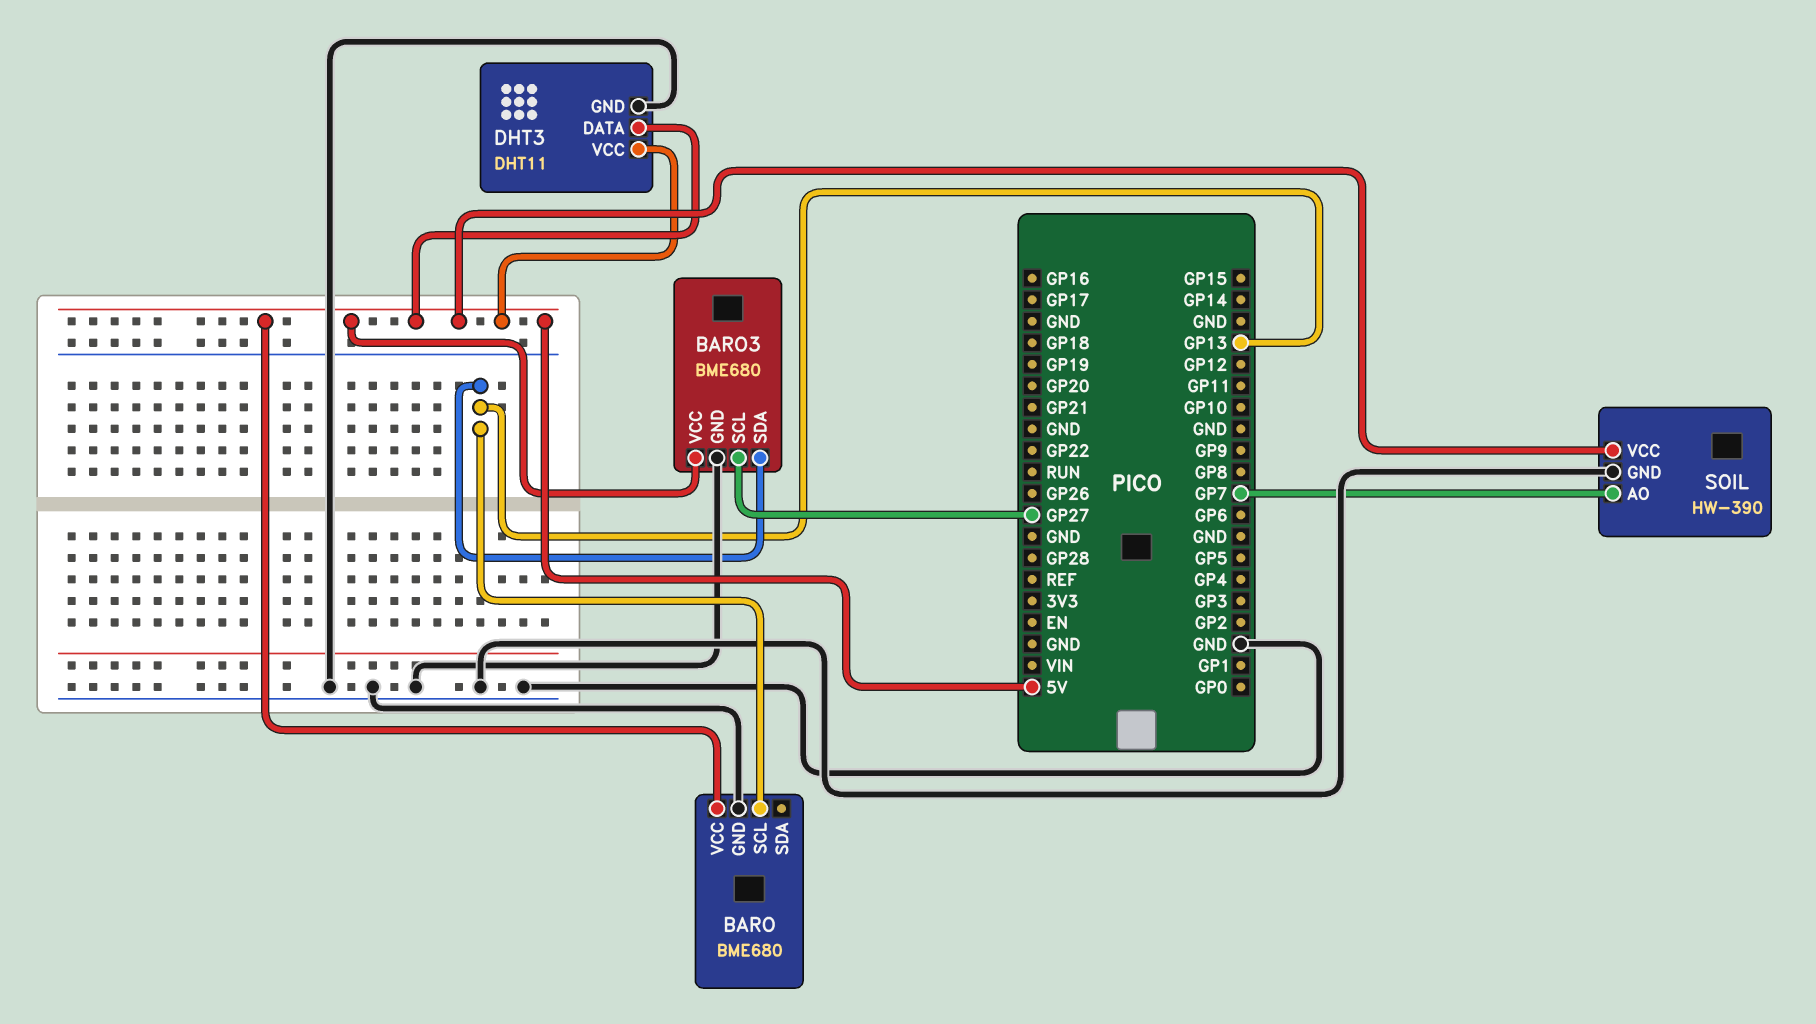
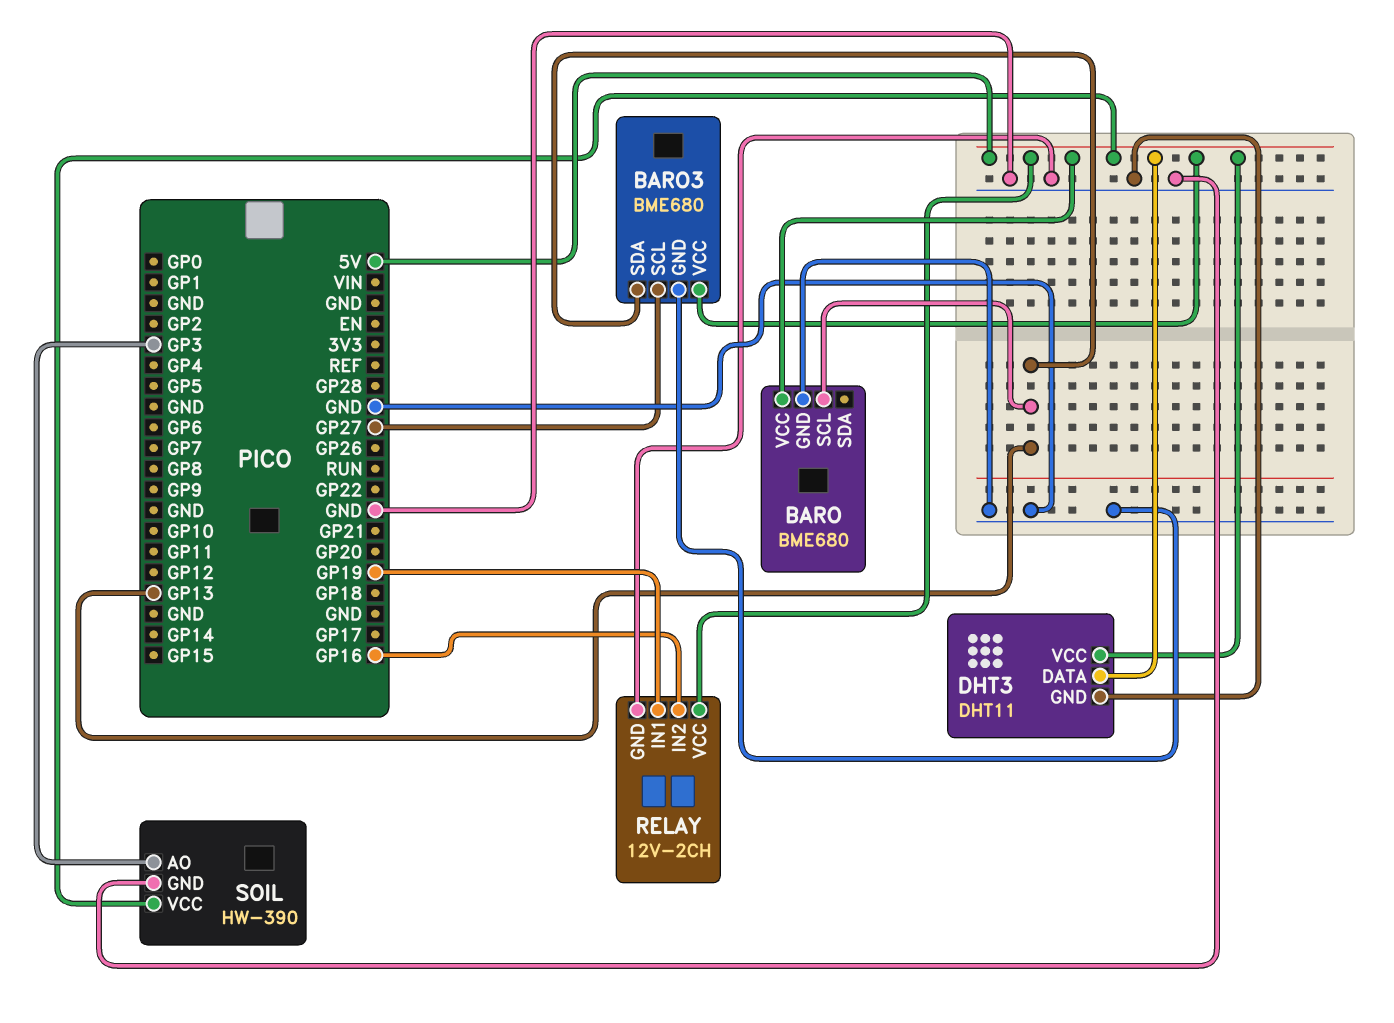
RELAY: none -> 12V-2CH
RELAY pin GND: none -> GND
RELAY pin IN1: none -> GP19
RELAY pin IN2: none -> GP16
RELAY pin VCC: none -> 5V
SOIL pin AO: GP7 -> GP3

